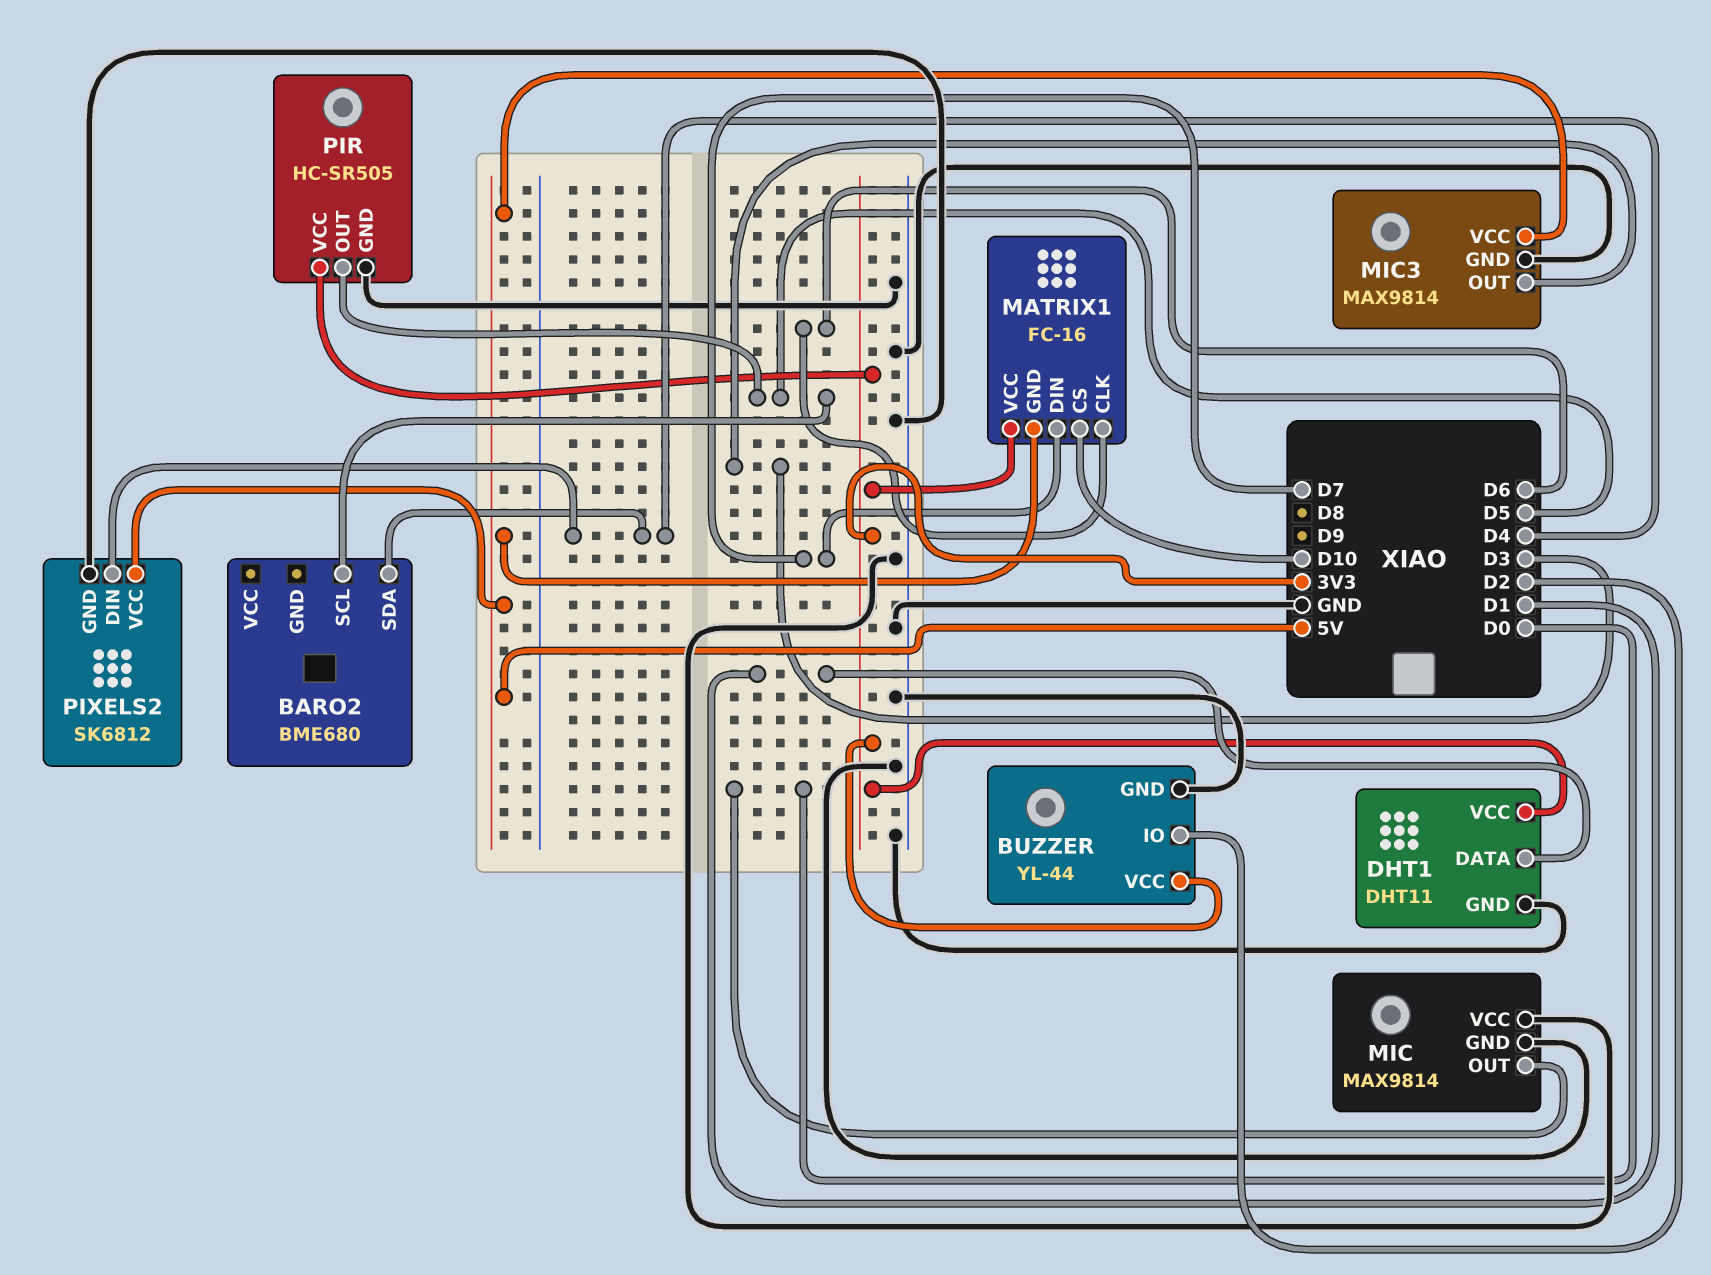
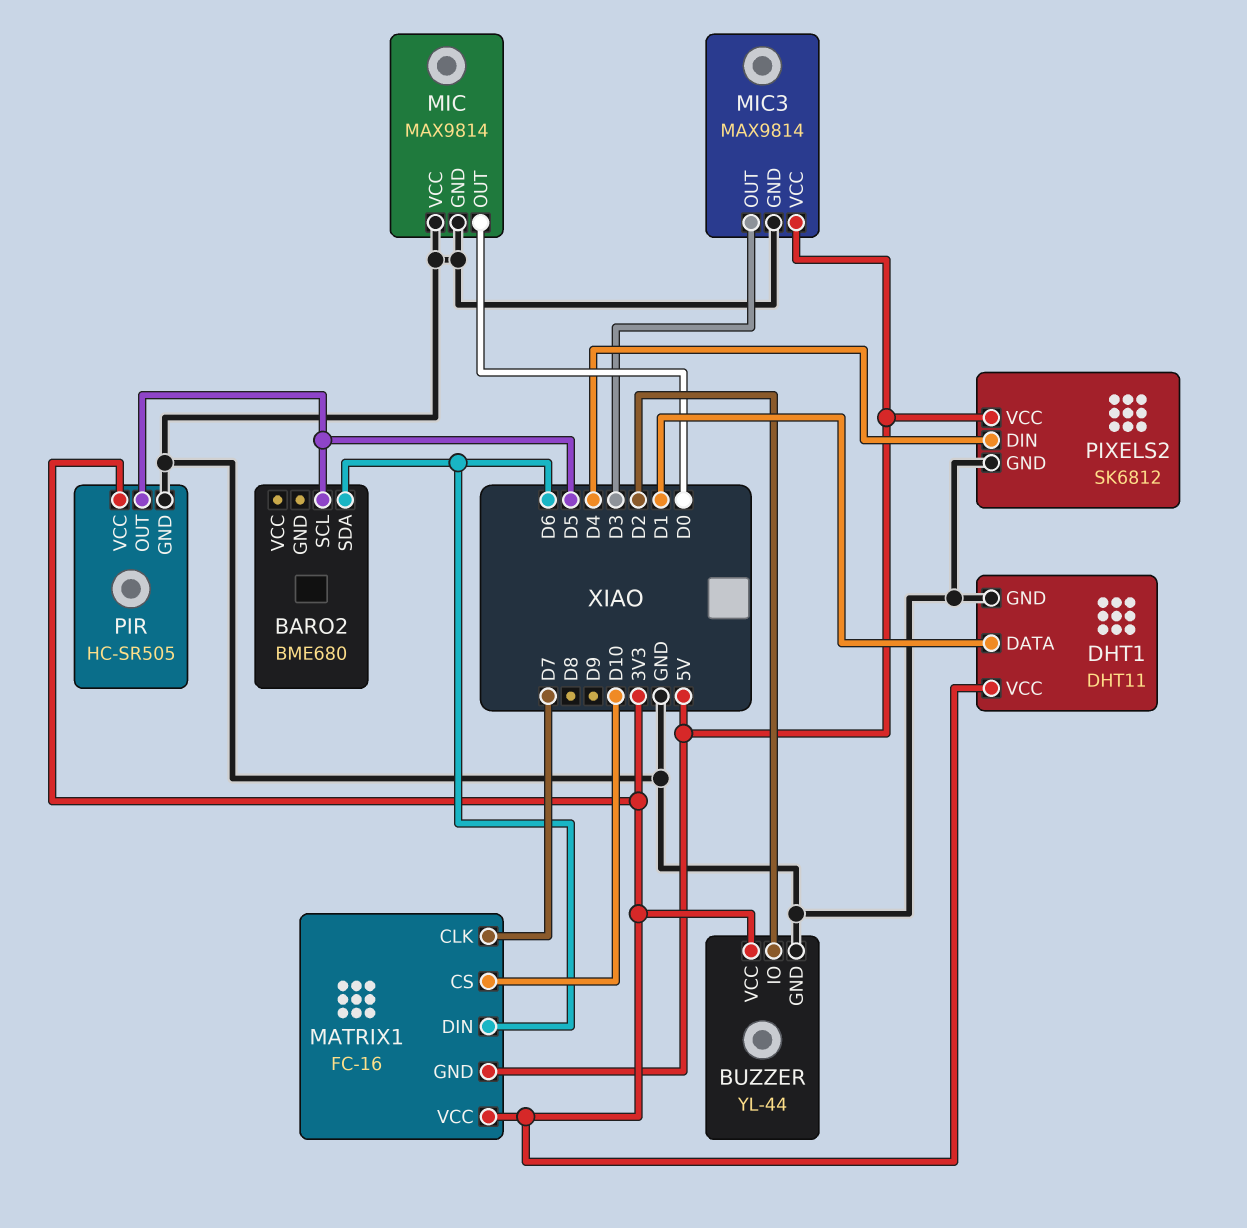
BARO2 pin SDA: D4 -> D6
MATRIX1 pin CLK: D6 -> D7
MATRIX1 pin DIN: D7 -> D6

